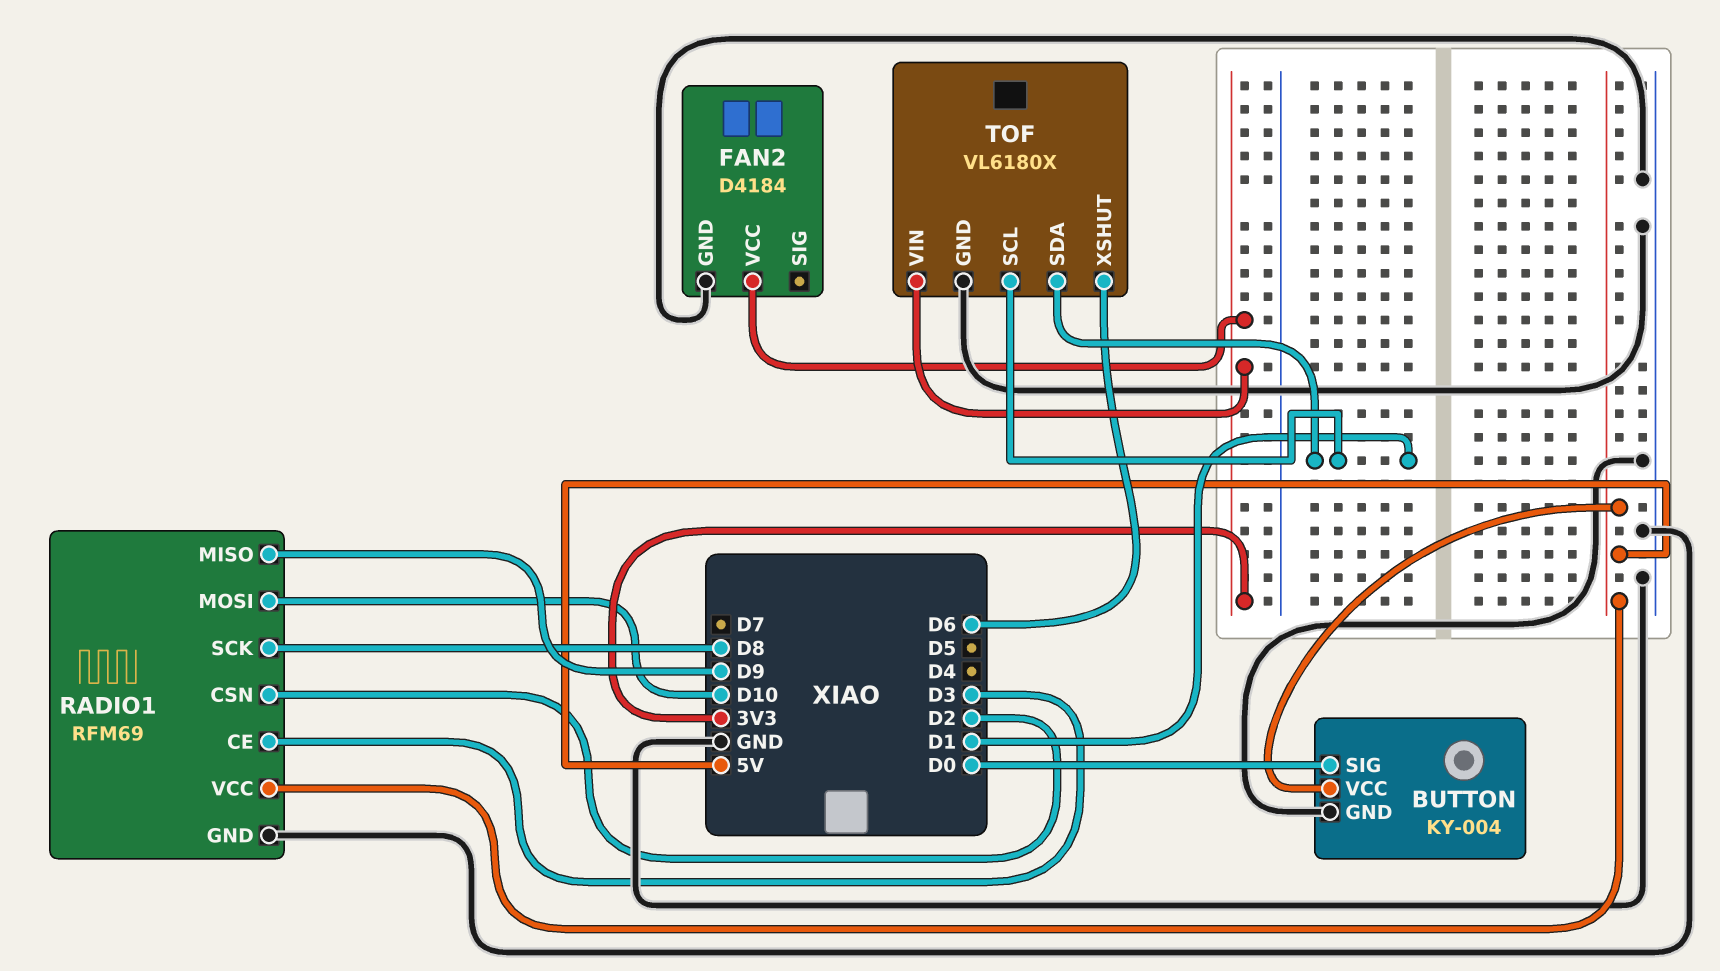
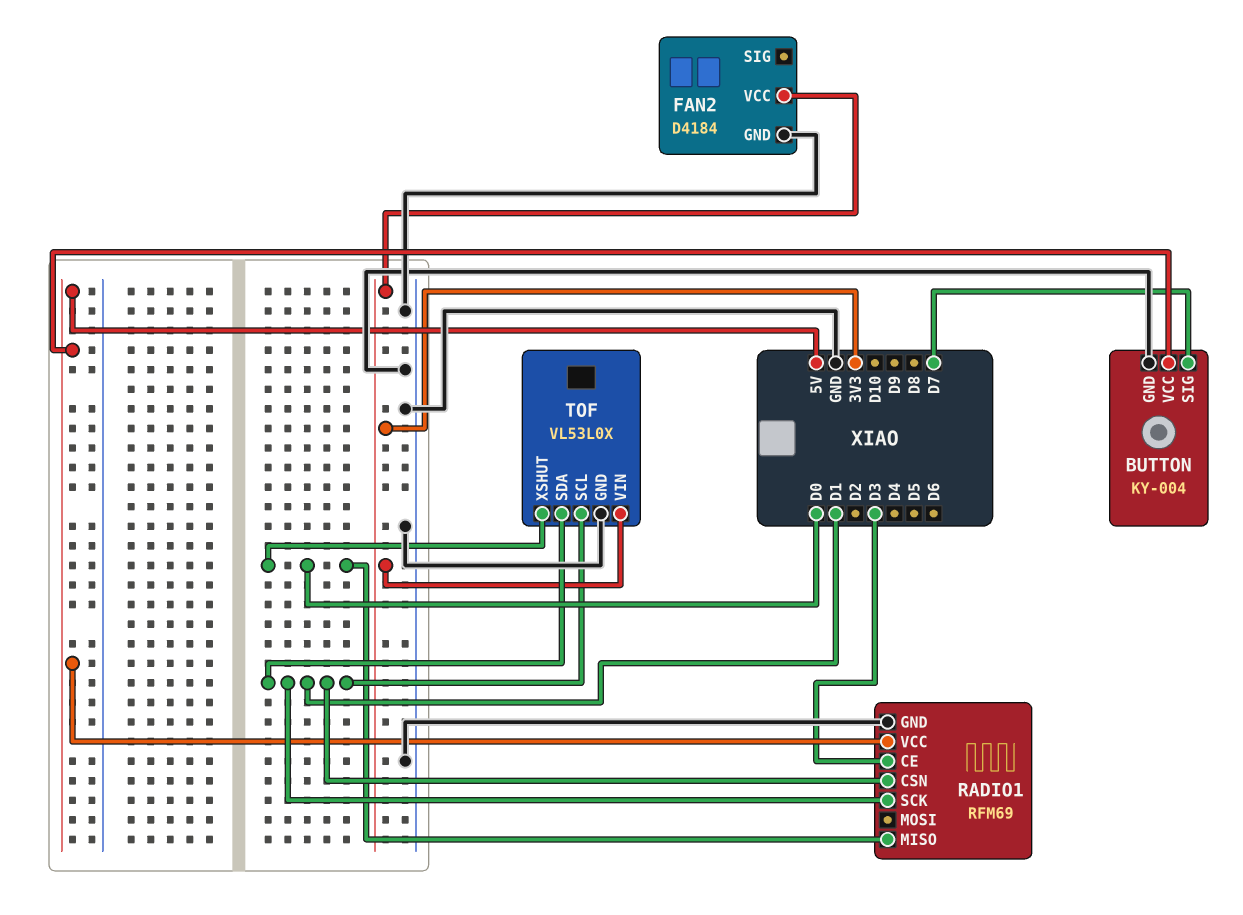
BUTTON pin SIG: D0 -> D7
RADIO1 pin CSN: D2 -> D1
RADIO1 pin MISO: D9 -> D0
RADIO1 pin MOSI: D10 -> none
RADIO1 pin SCK: D8 -> D1
TOF: VL6180X -> VL53L0X
TOF pin XSHUT: D6 -> D0

